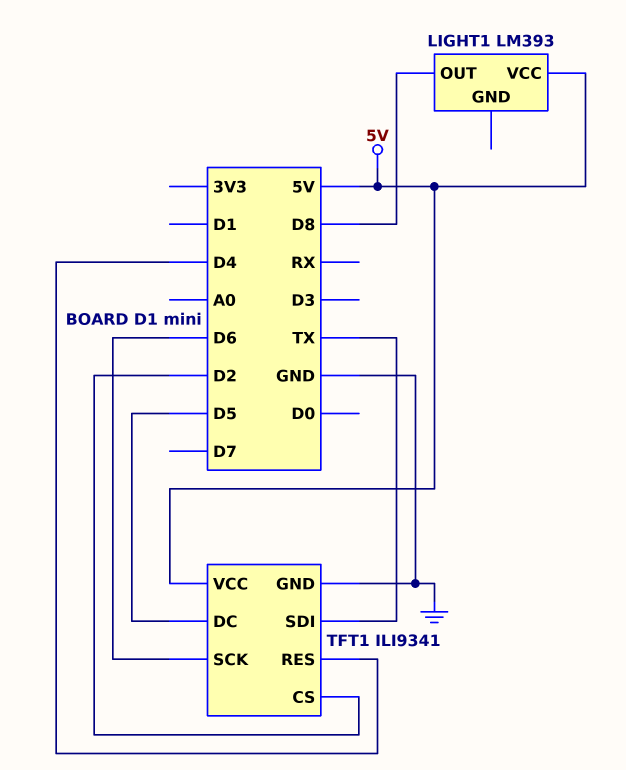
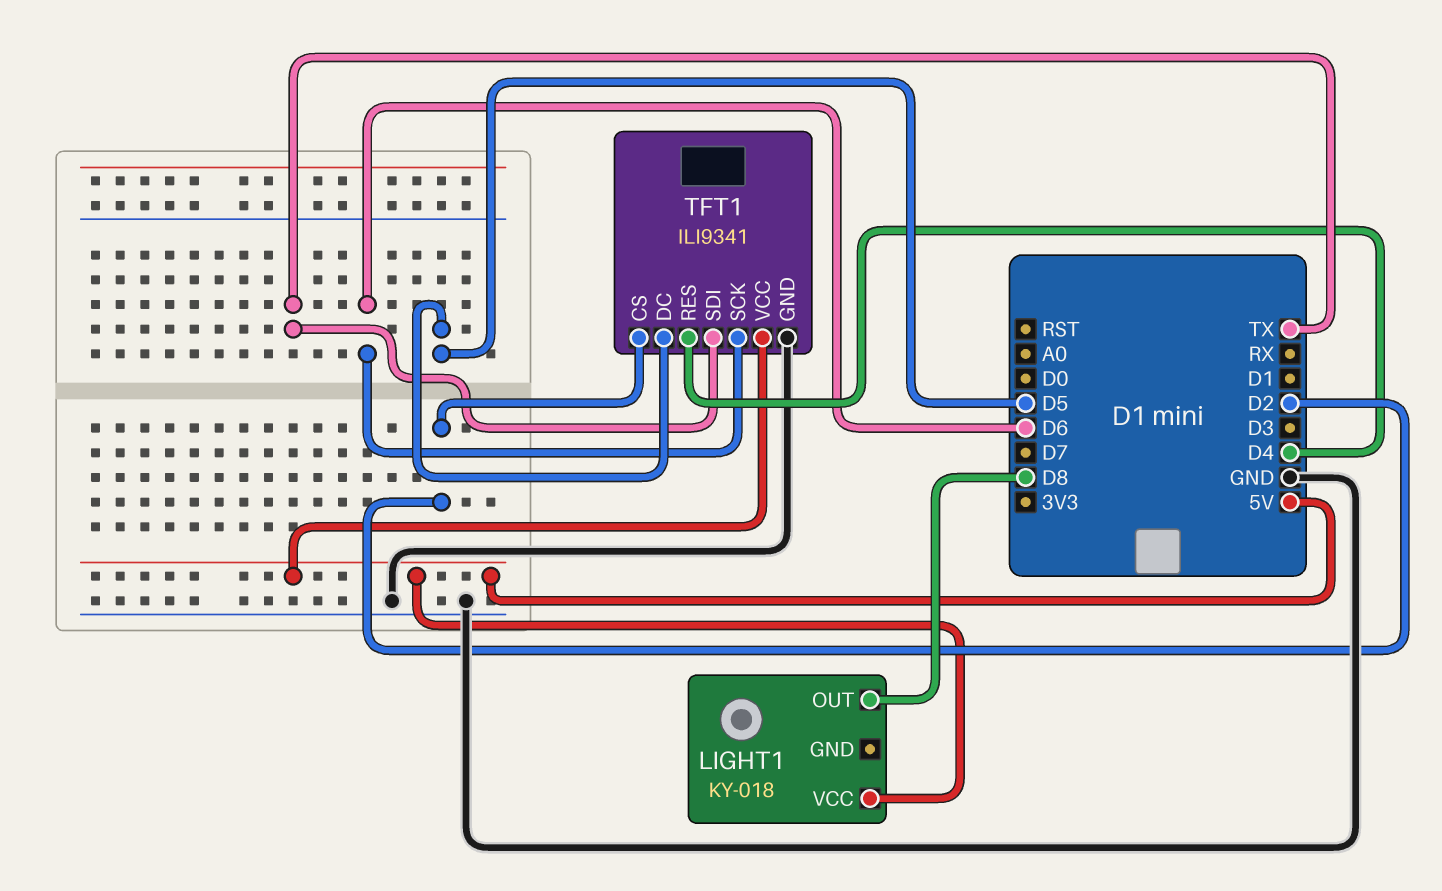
LIGHT1: LM393 -> KY-018

